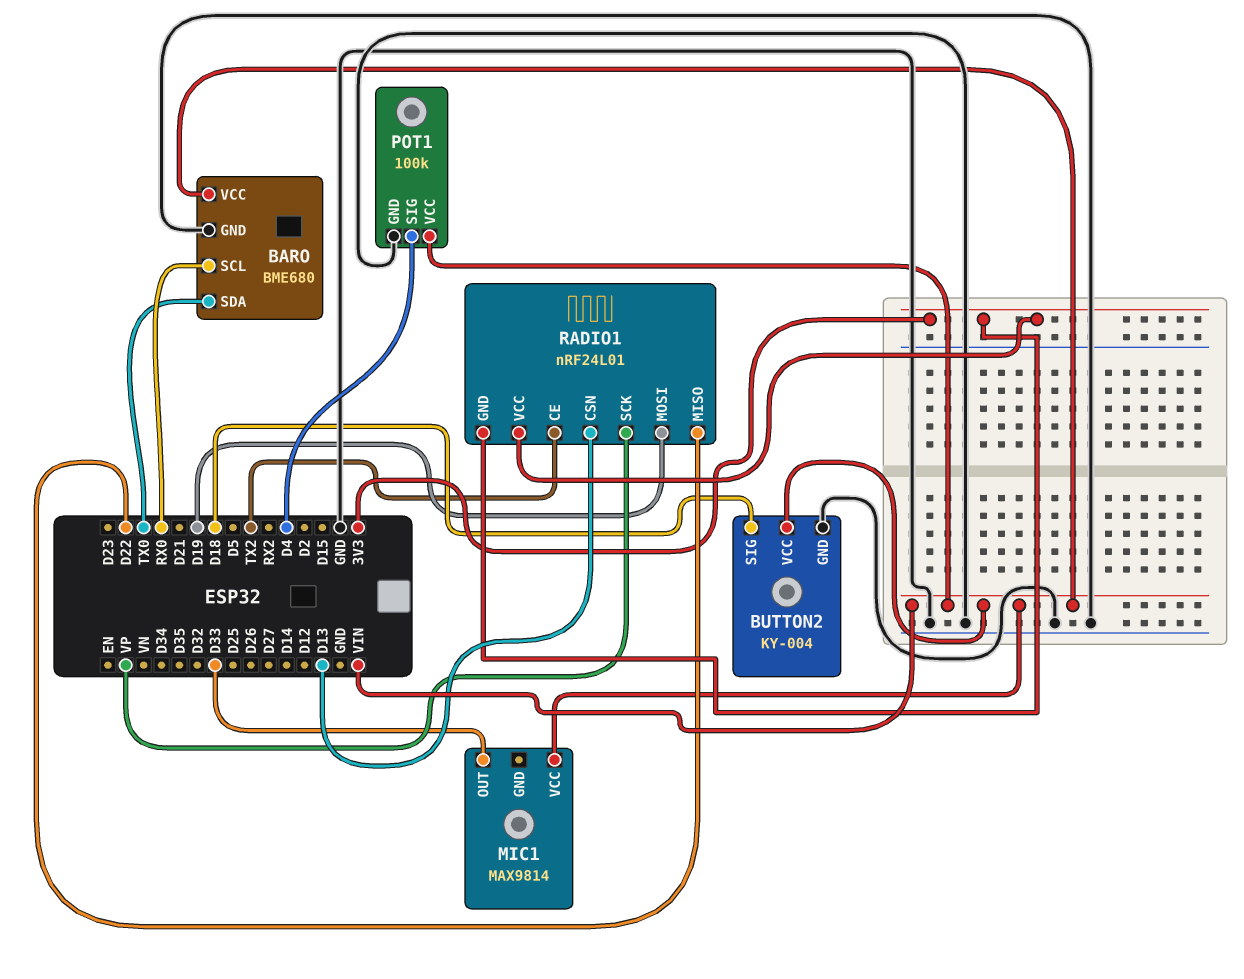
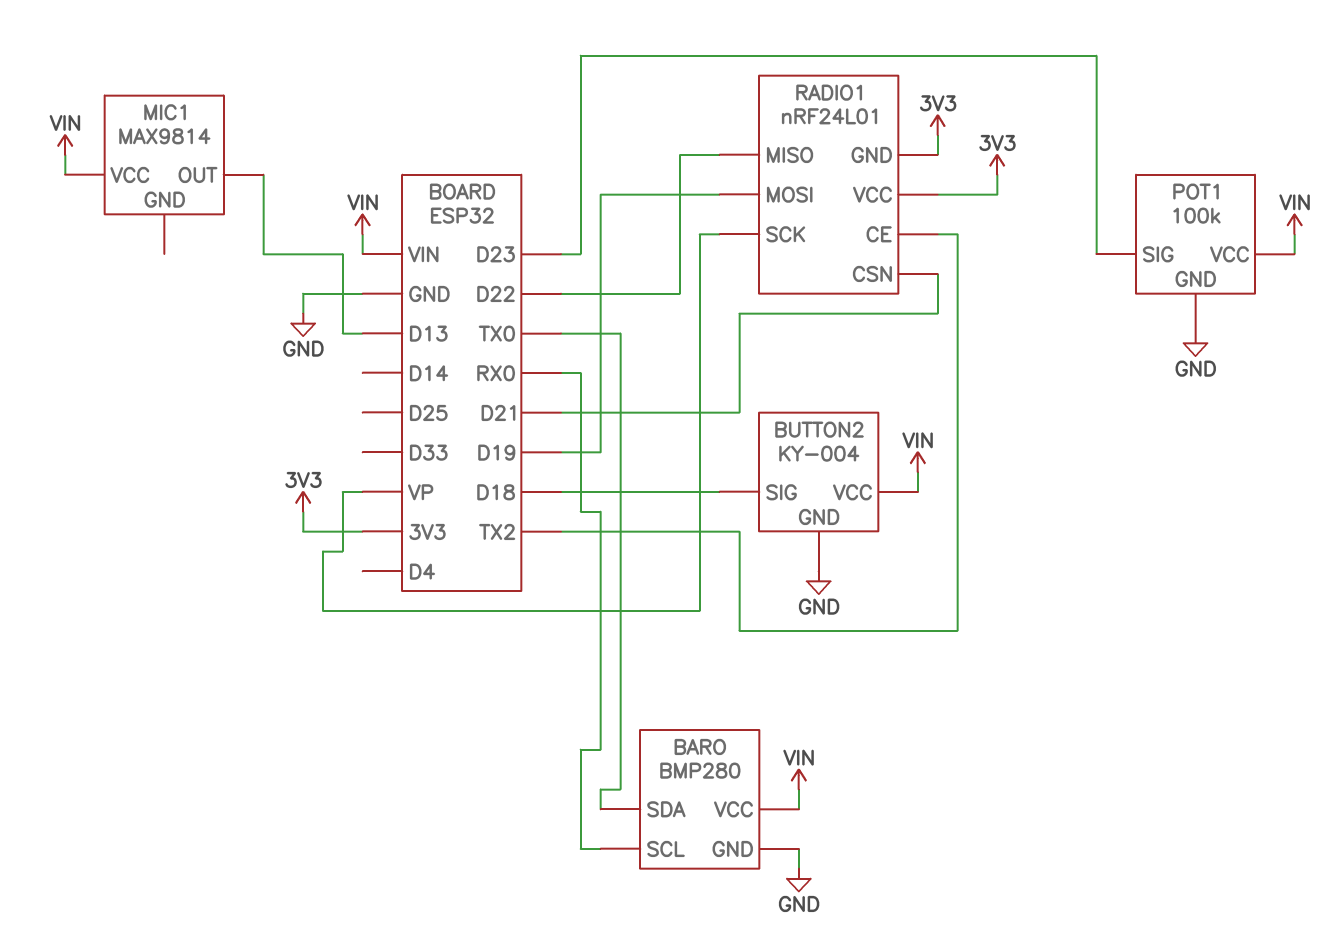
BARO: BME680 -> BMP280
MIC1 pin OUT: D33 -> D13
POT1 pin SIG: D4 -> D23
RADIO1 pin CSN: D13 -> D21

